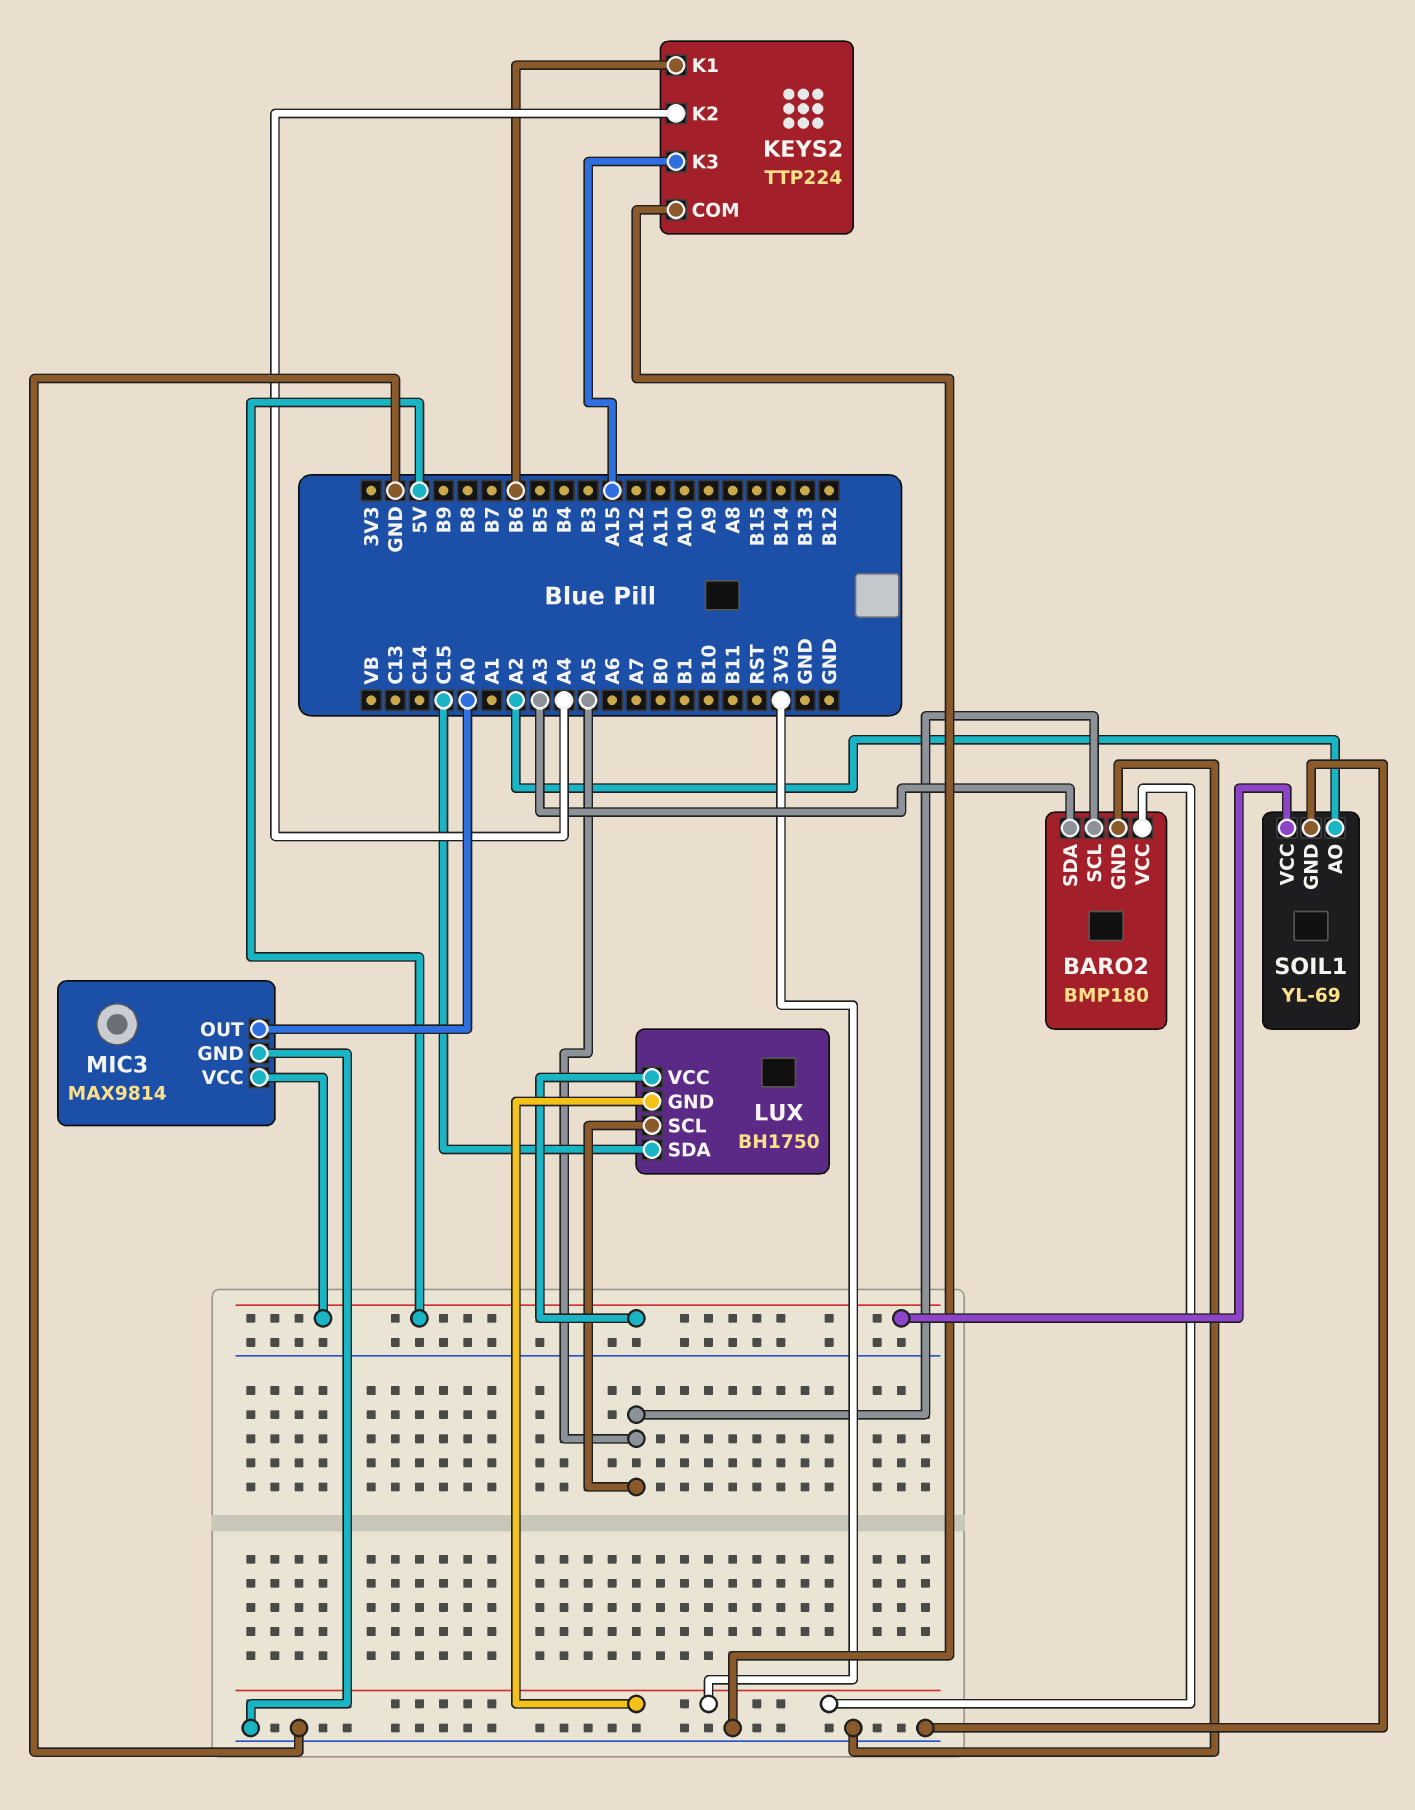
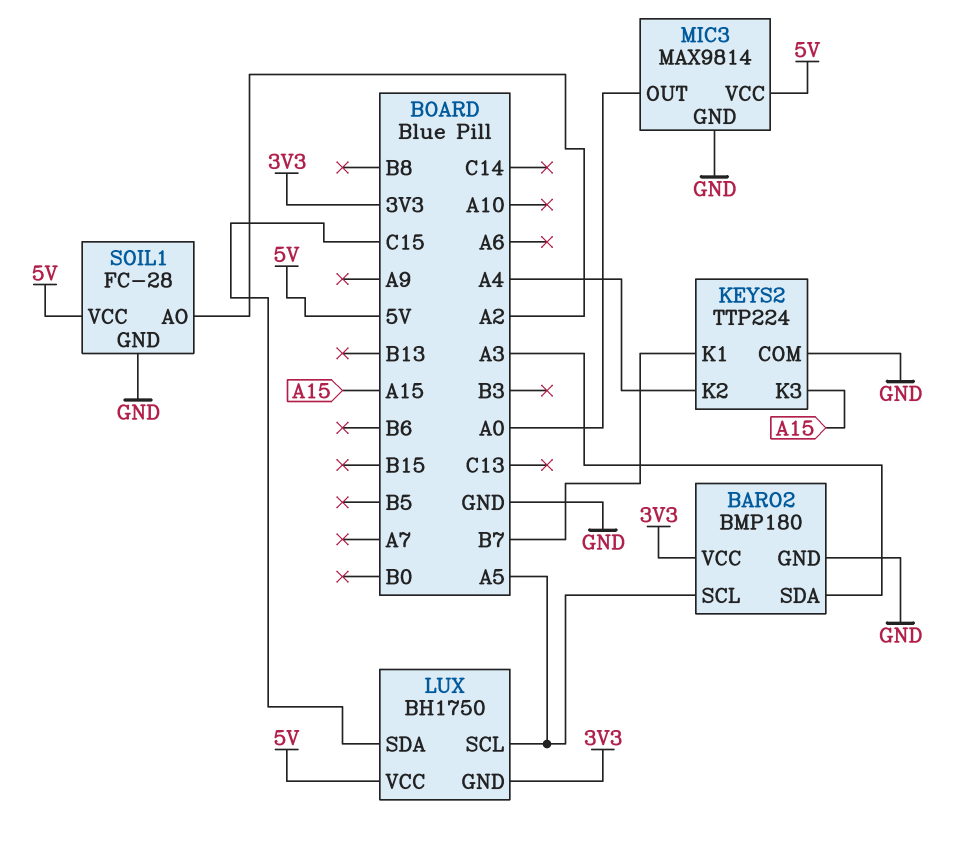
KEYS2 pin K1: B6 -> B7
SOIL1: YL-69 -> FC-28

